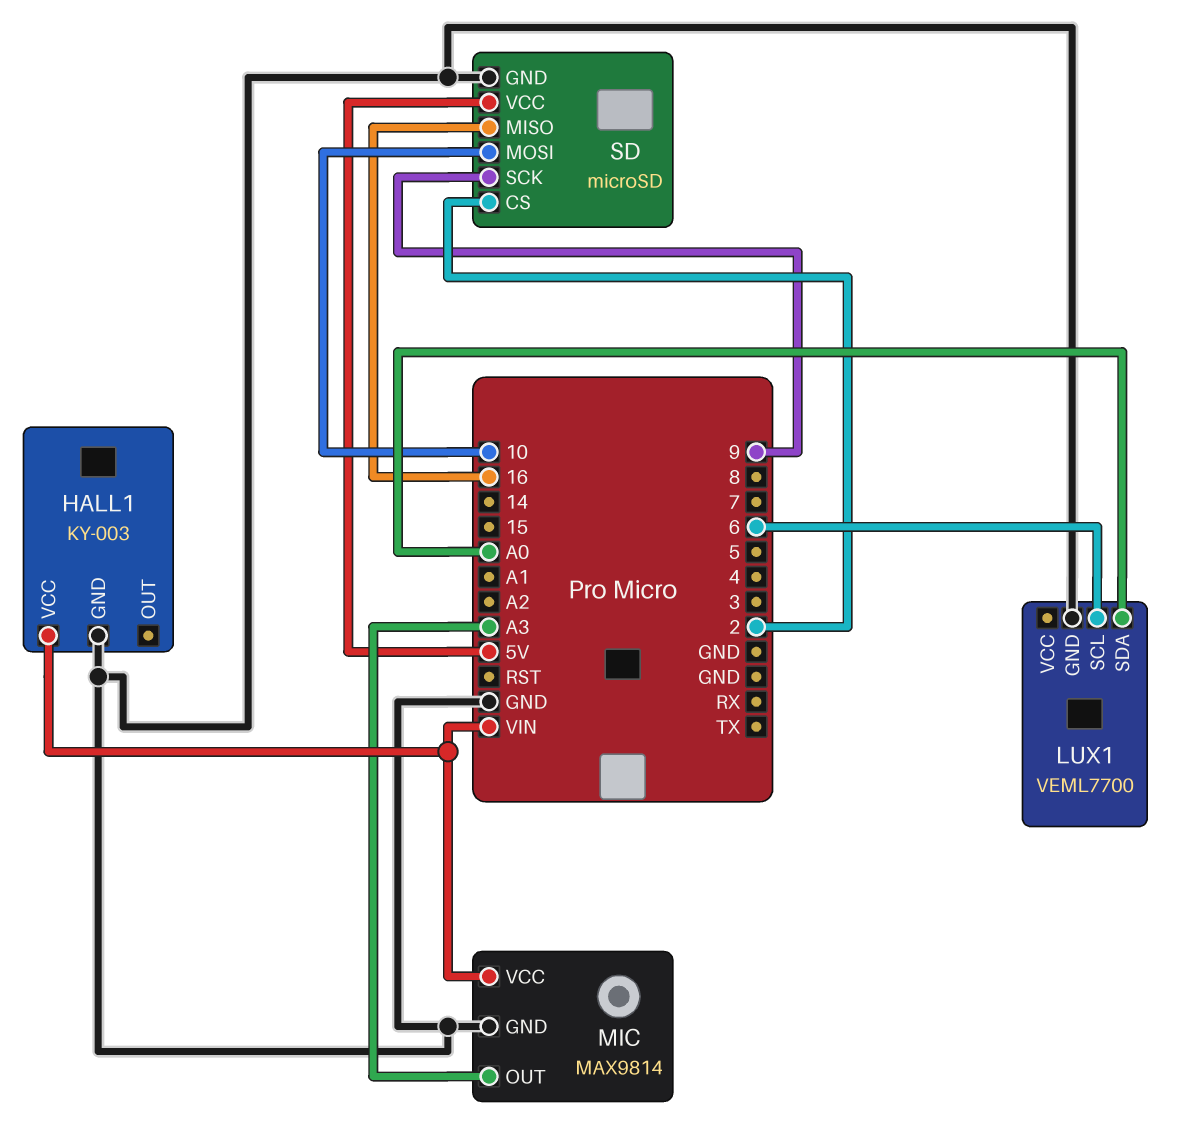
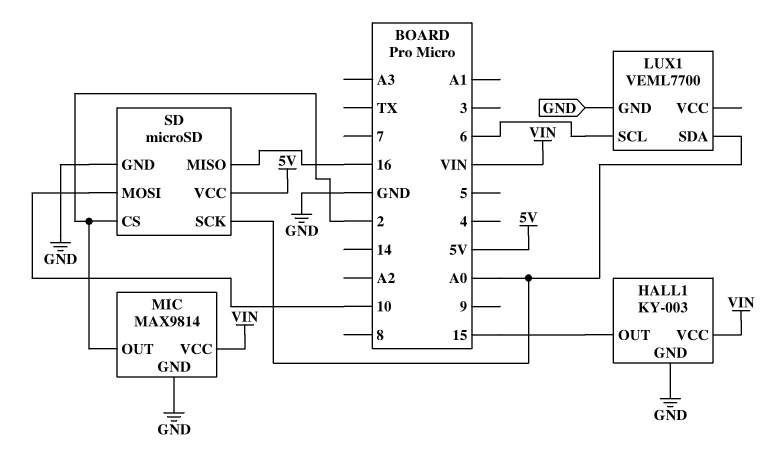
HALL1 pin OUT: none -> 15
MIC pin OUT: A3 -> 2
SD pin SCK: 9 -> A0

